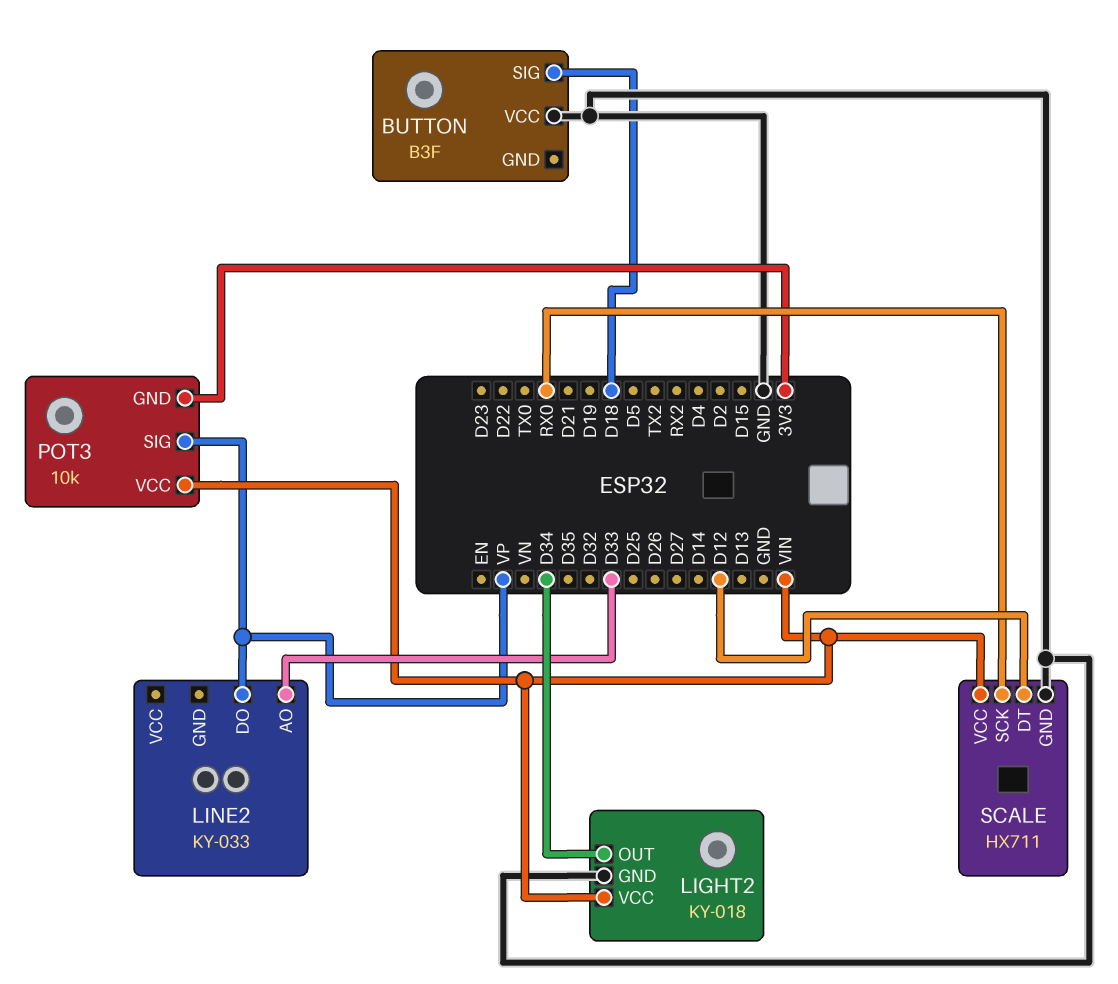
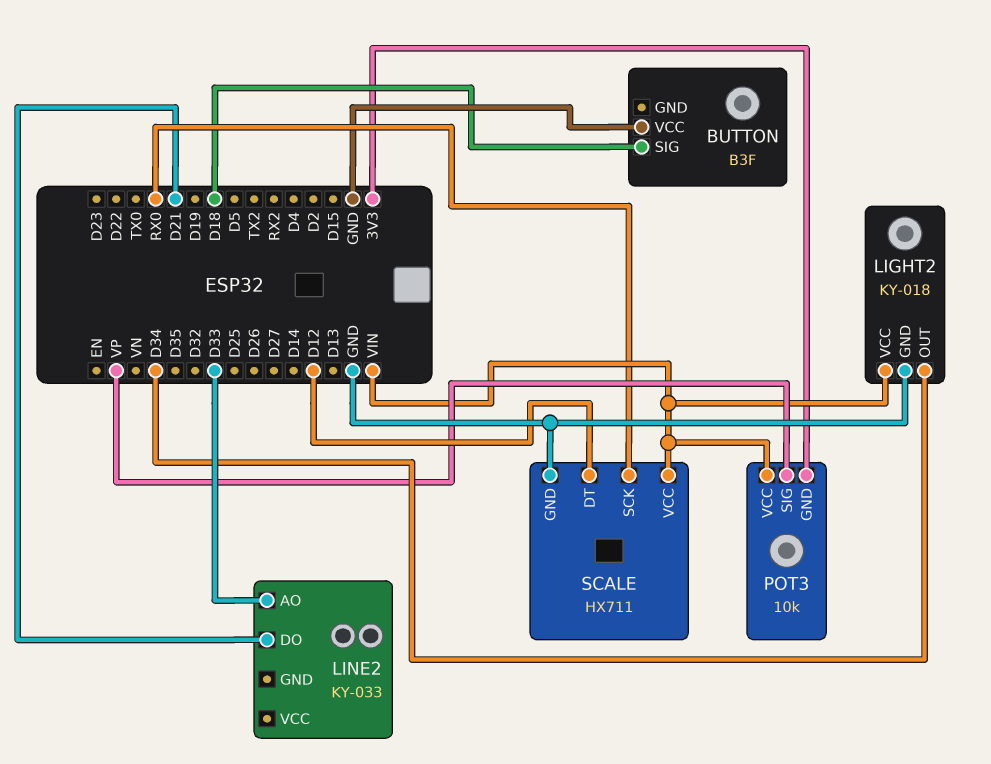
LINE2 pin DO: VP -> D21

